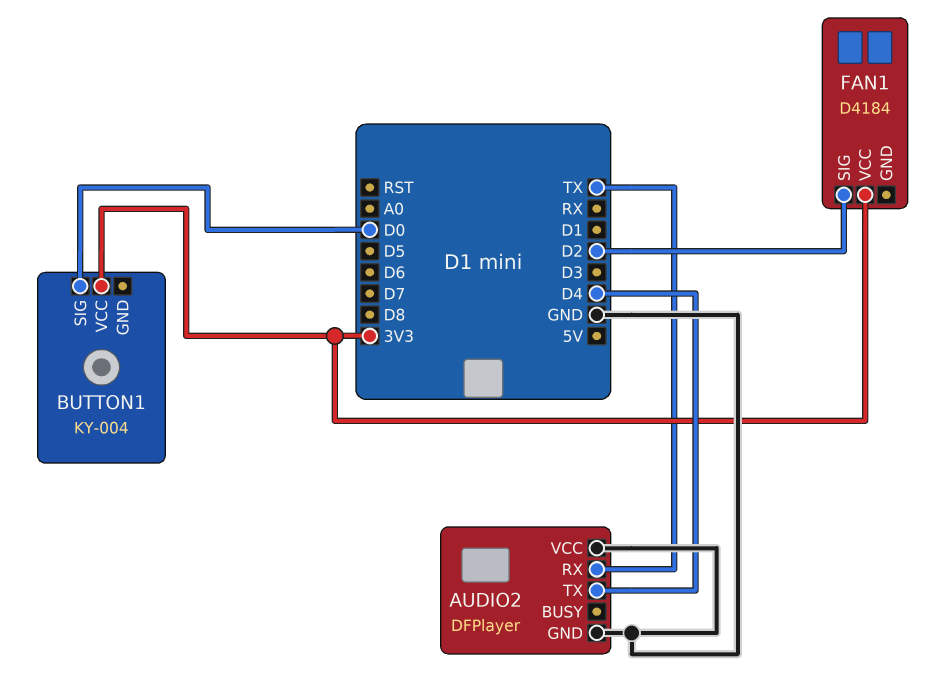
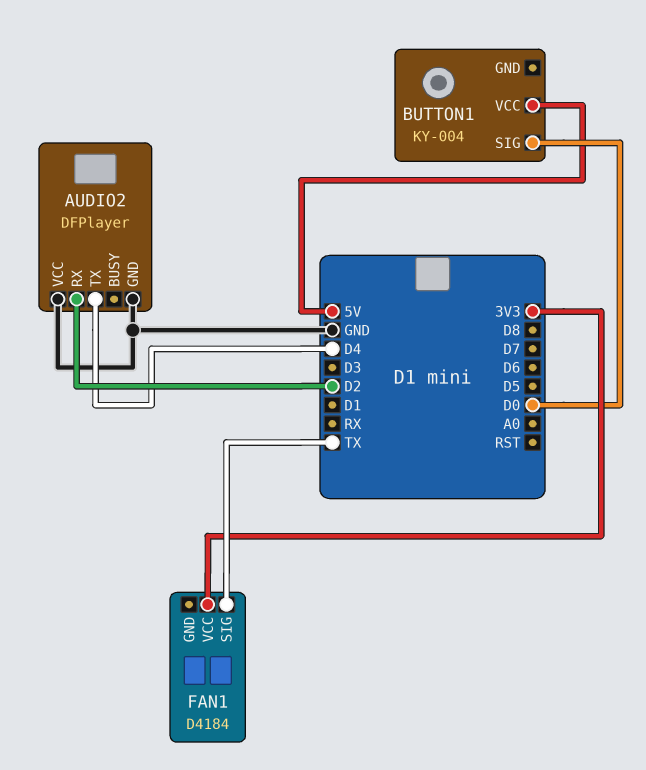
AUDIO2 pin RX: TX -> D2
BUTTON1 pin VCC: 3V3 -> 5V
FAN1 pin SIG: D2 -> TX

